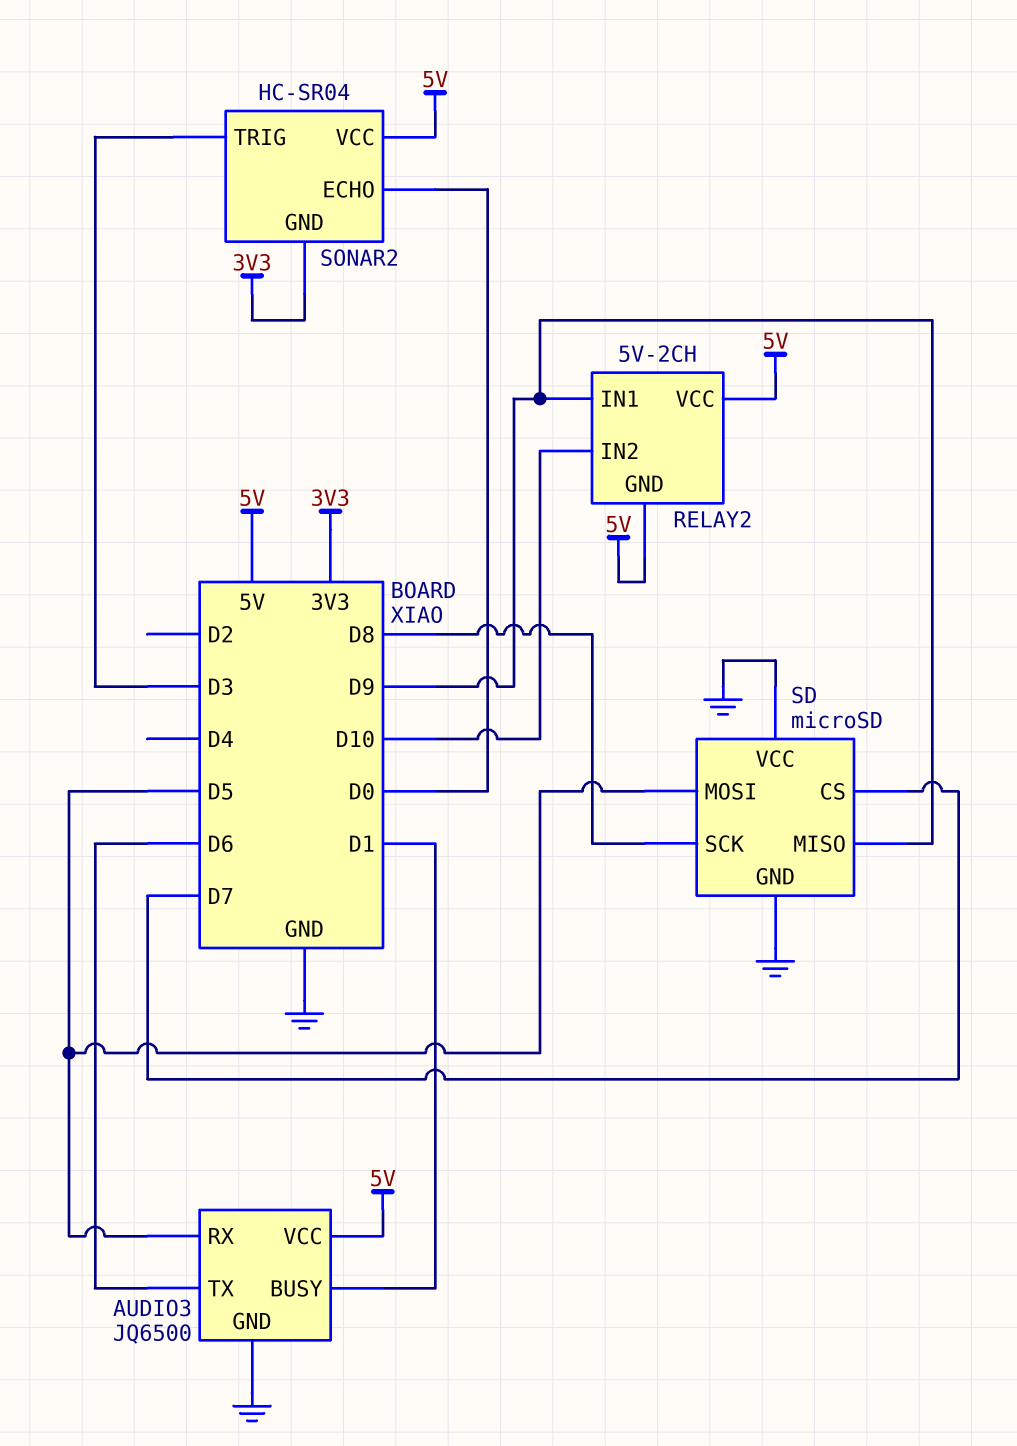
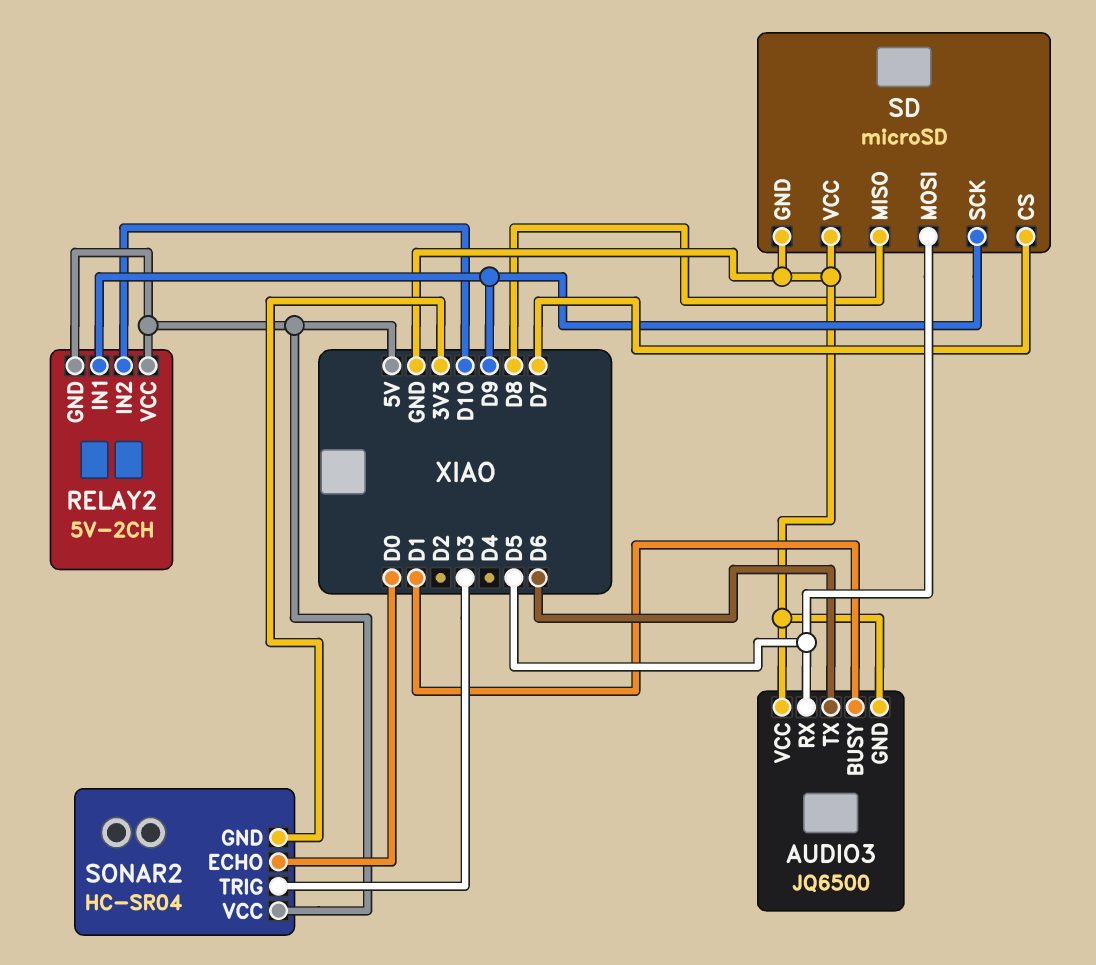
AUDIO3 pin VCC: 5V -> GND
SD pin MISO: D9 -> D8
SD pin SCK: D8 -> D9

